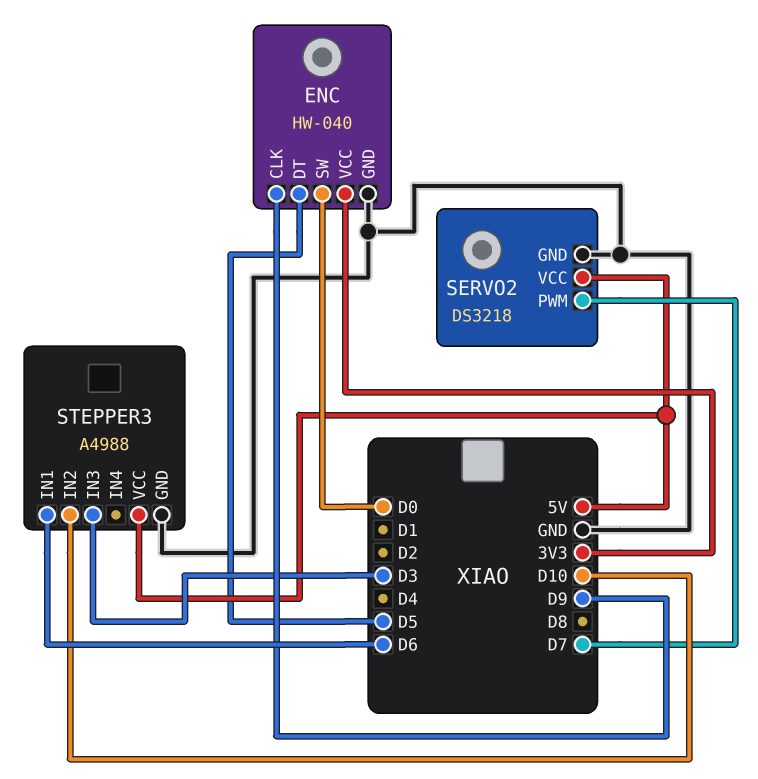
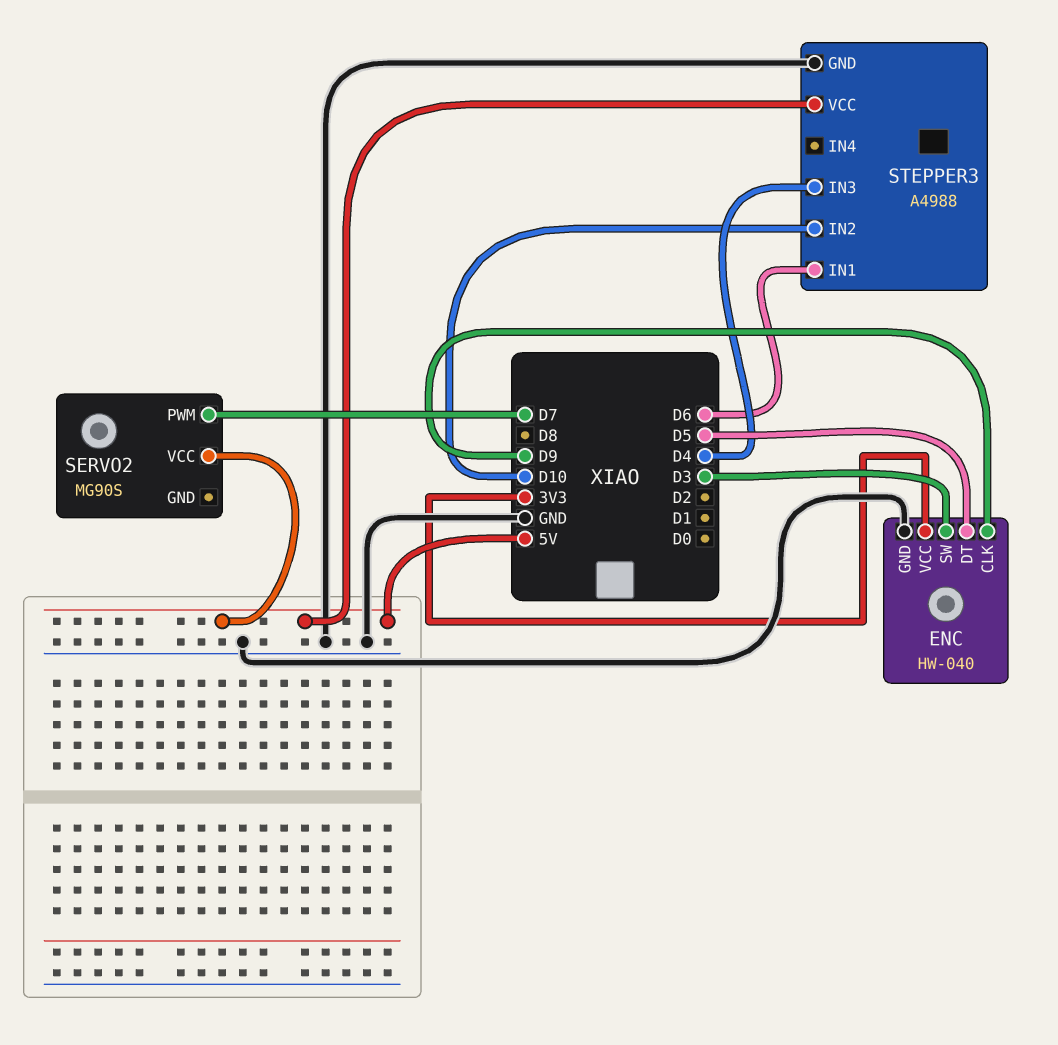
ENC pin SW: D0 -> D3
SERVO2: DS3218 -> MG90S
SERVO2 pin GND: GND -> none
STEPPER3 pin IN3: D3 -> D4

